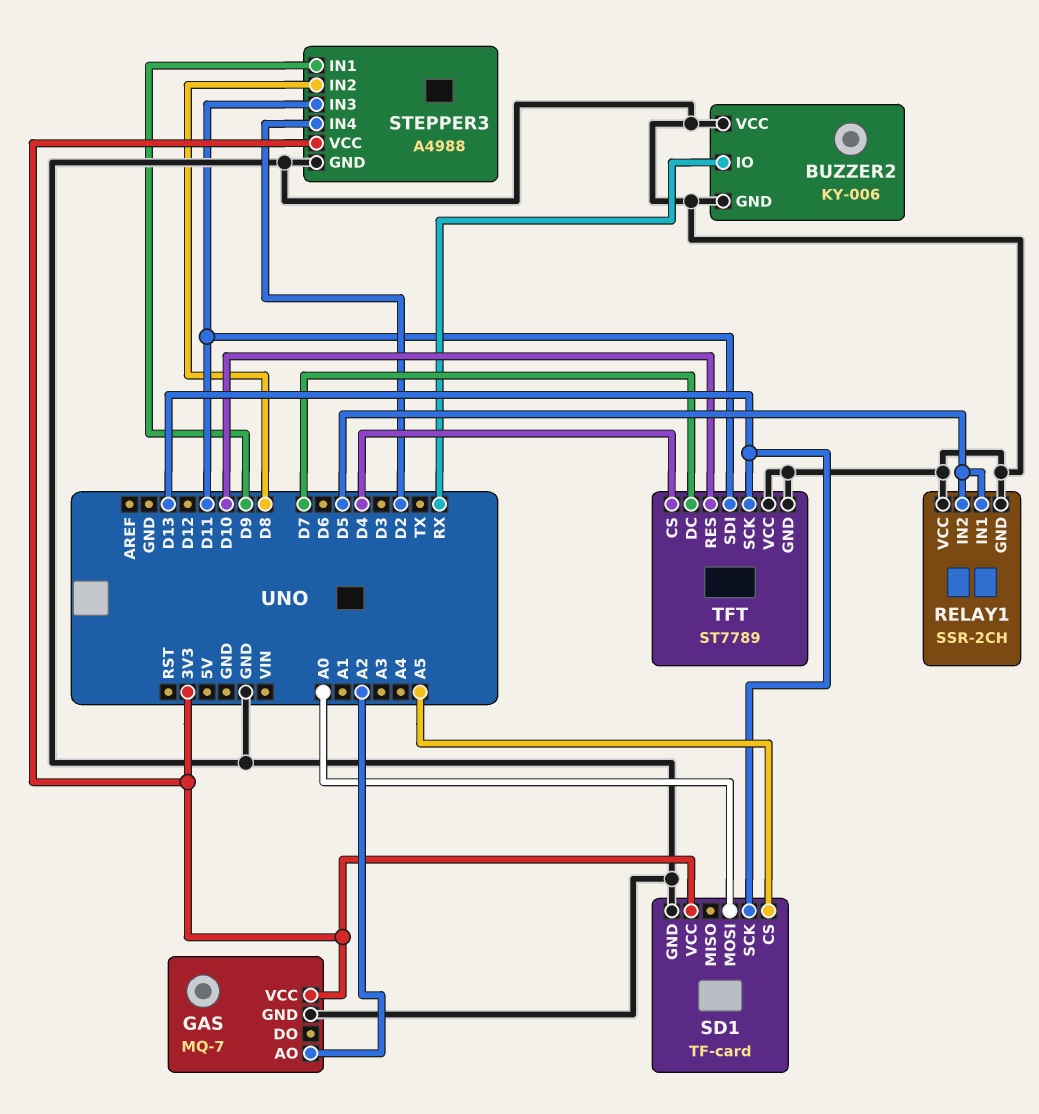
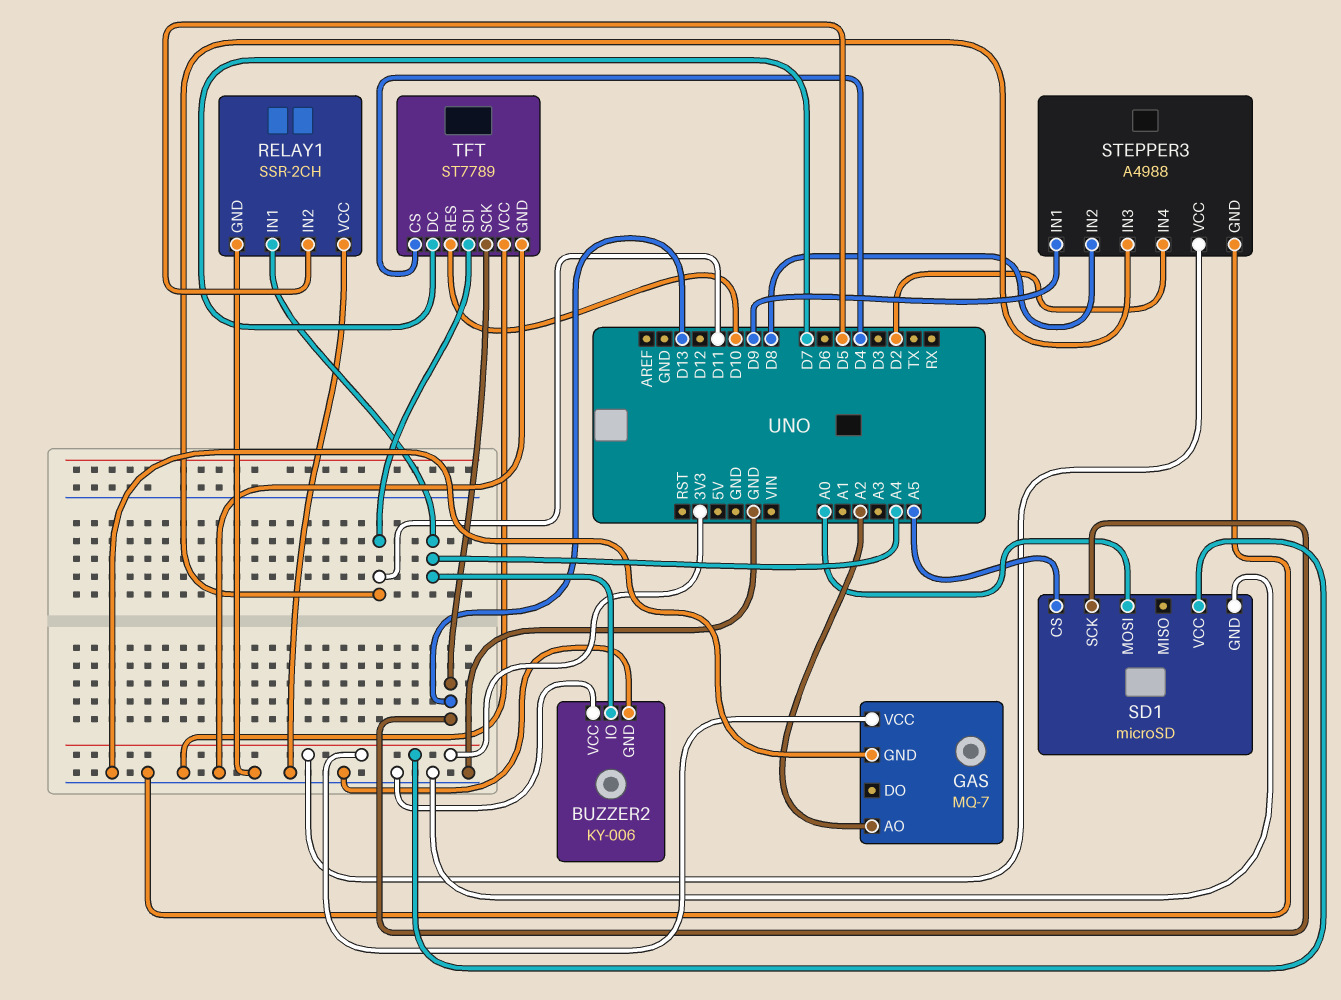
BUZZER2 pin IO: RX -> A4
RELAY1 pin IN1: D5 -> A4
SD1: TF-card -> microSD

